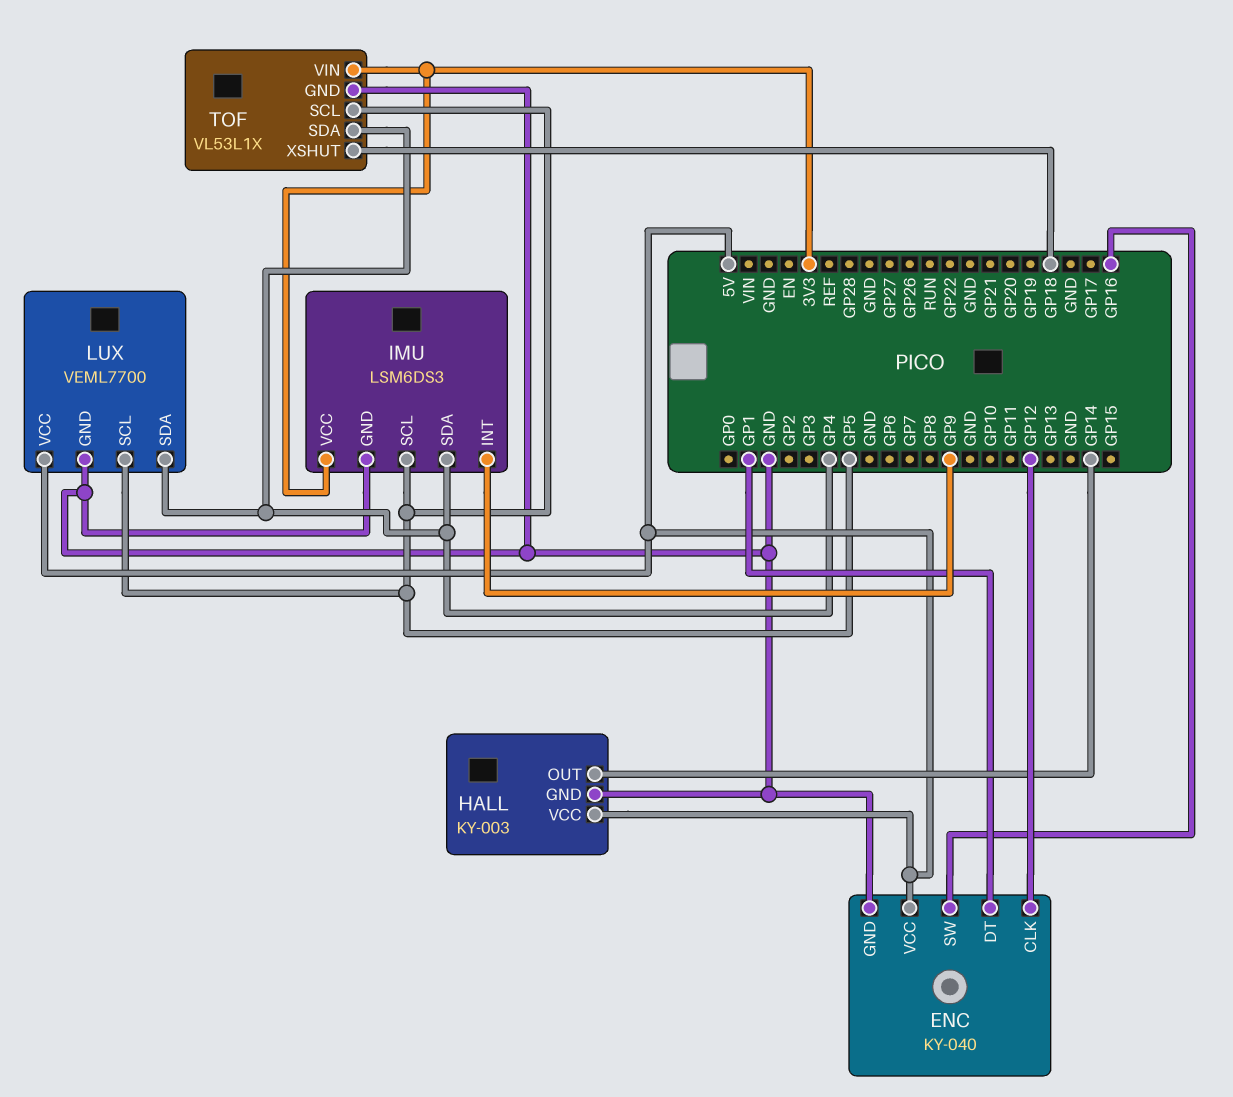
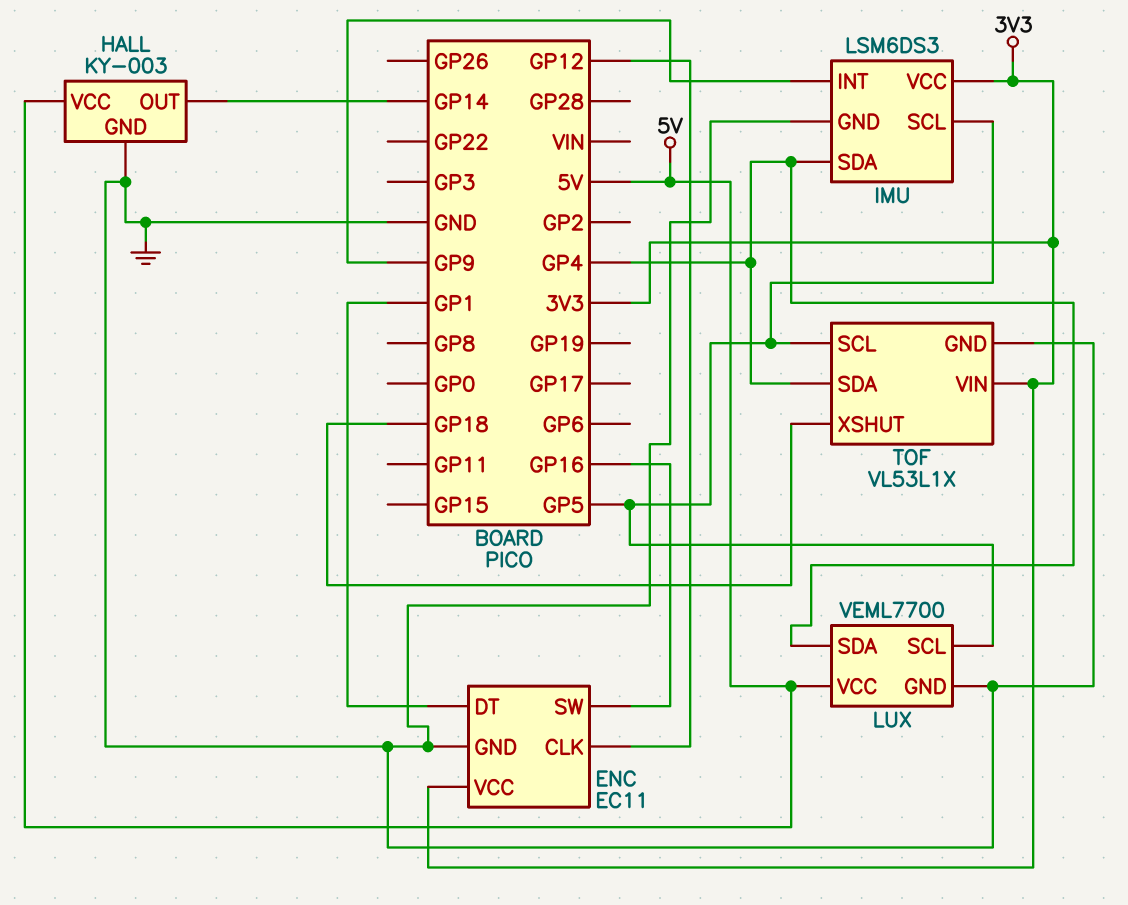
ENC: KY-040 -> EC11
ENC pin VCC: 5V -> 3V3

